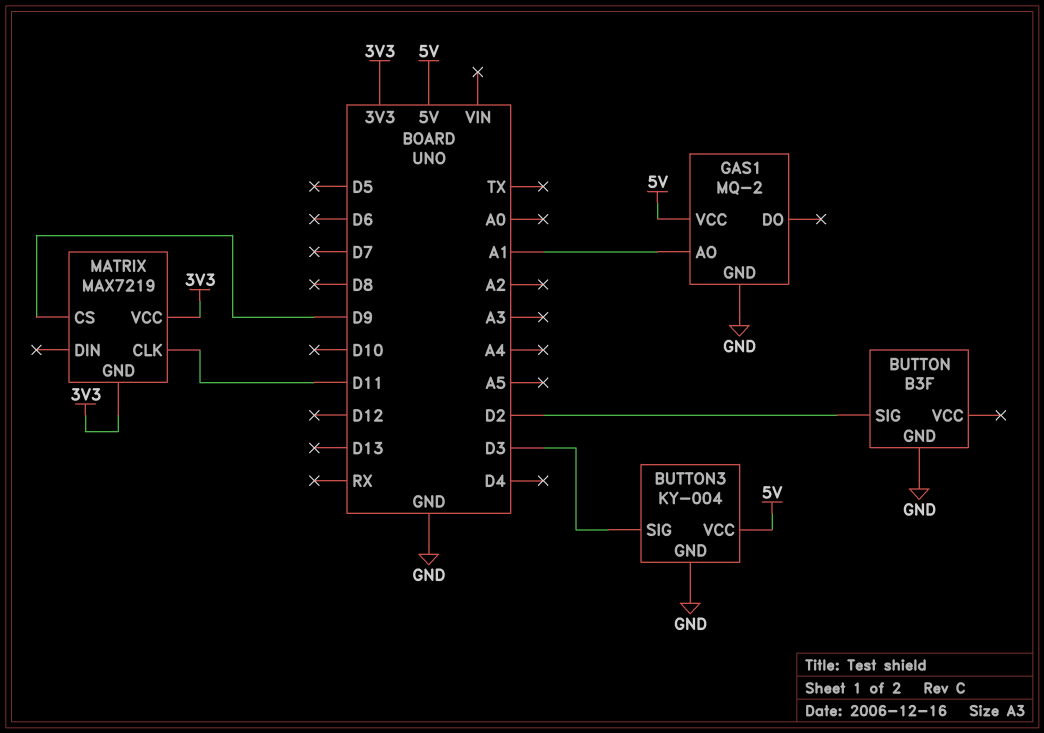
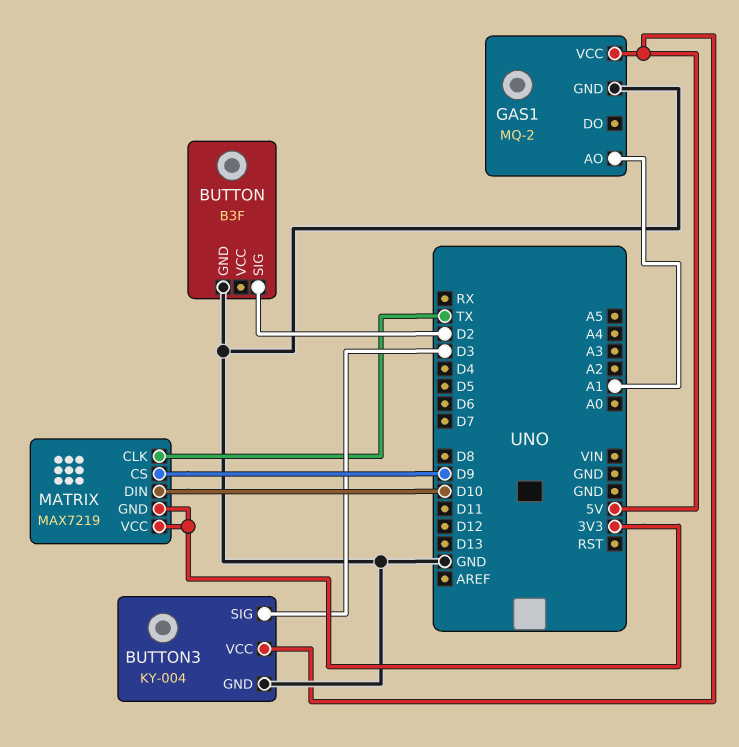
MATRIX pin CLK: D11 -> TX
MATRIX pin DIN: none -> D10

